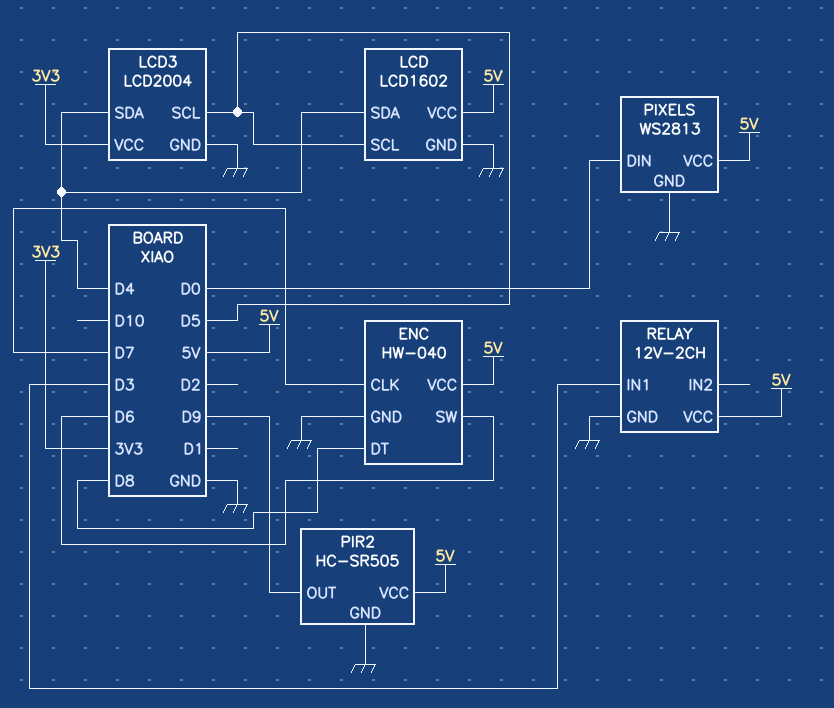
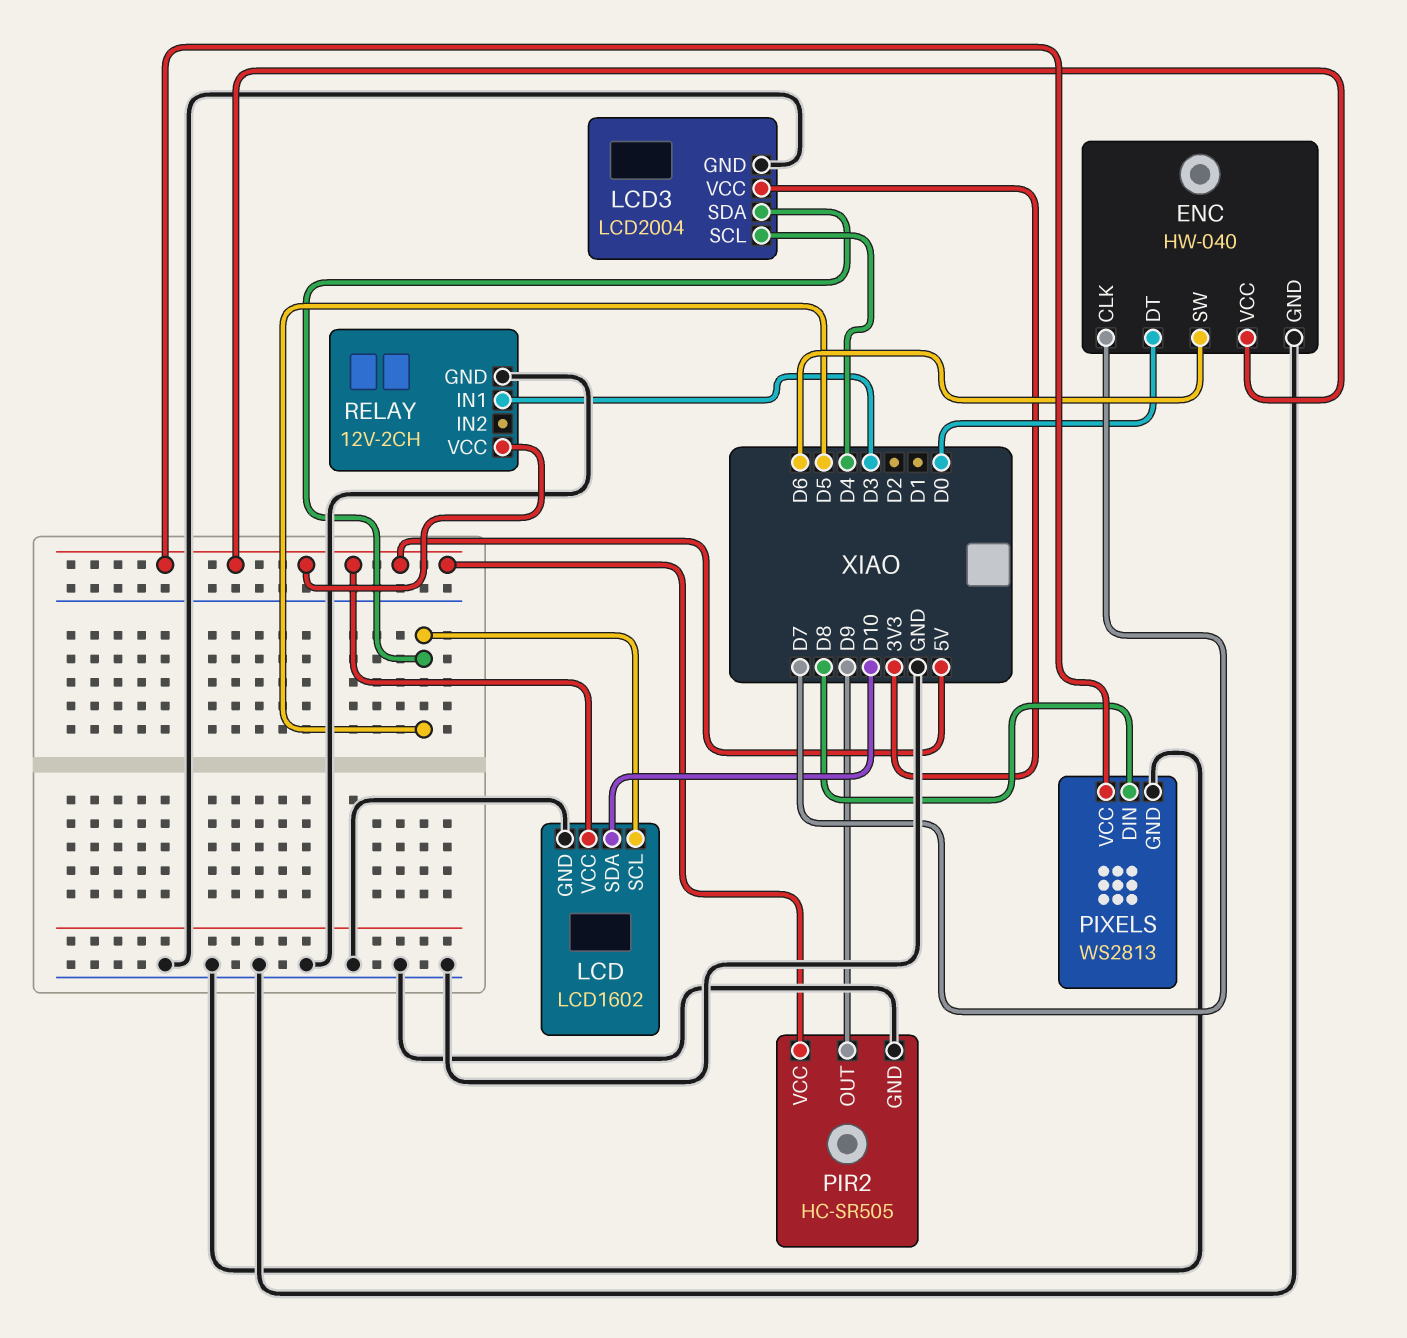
ENC pin DT: D8 -> D0
LCD pin SDA: D4 -> D10
LCD3 pin SCL: D5 -> D4
LCD3 pin SDA: D4 -> D5
PIXELS pin DIN: D0 -> D8

